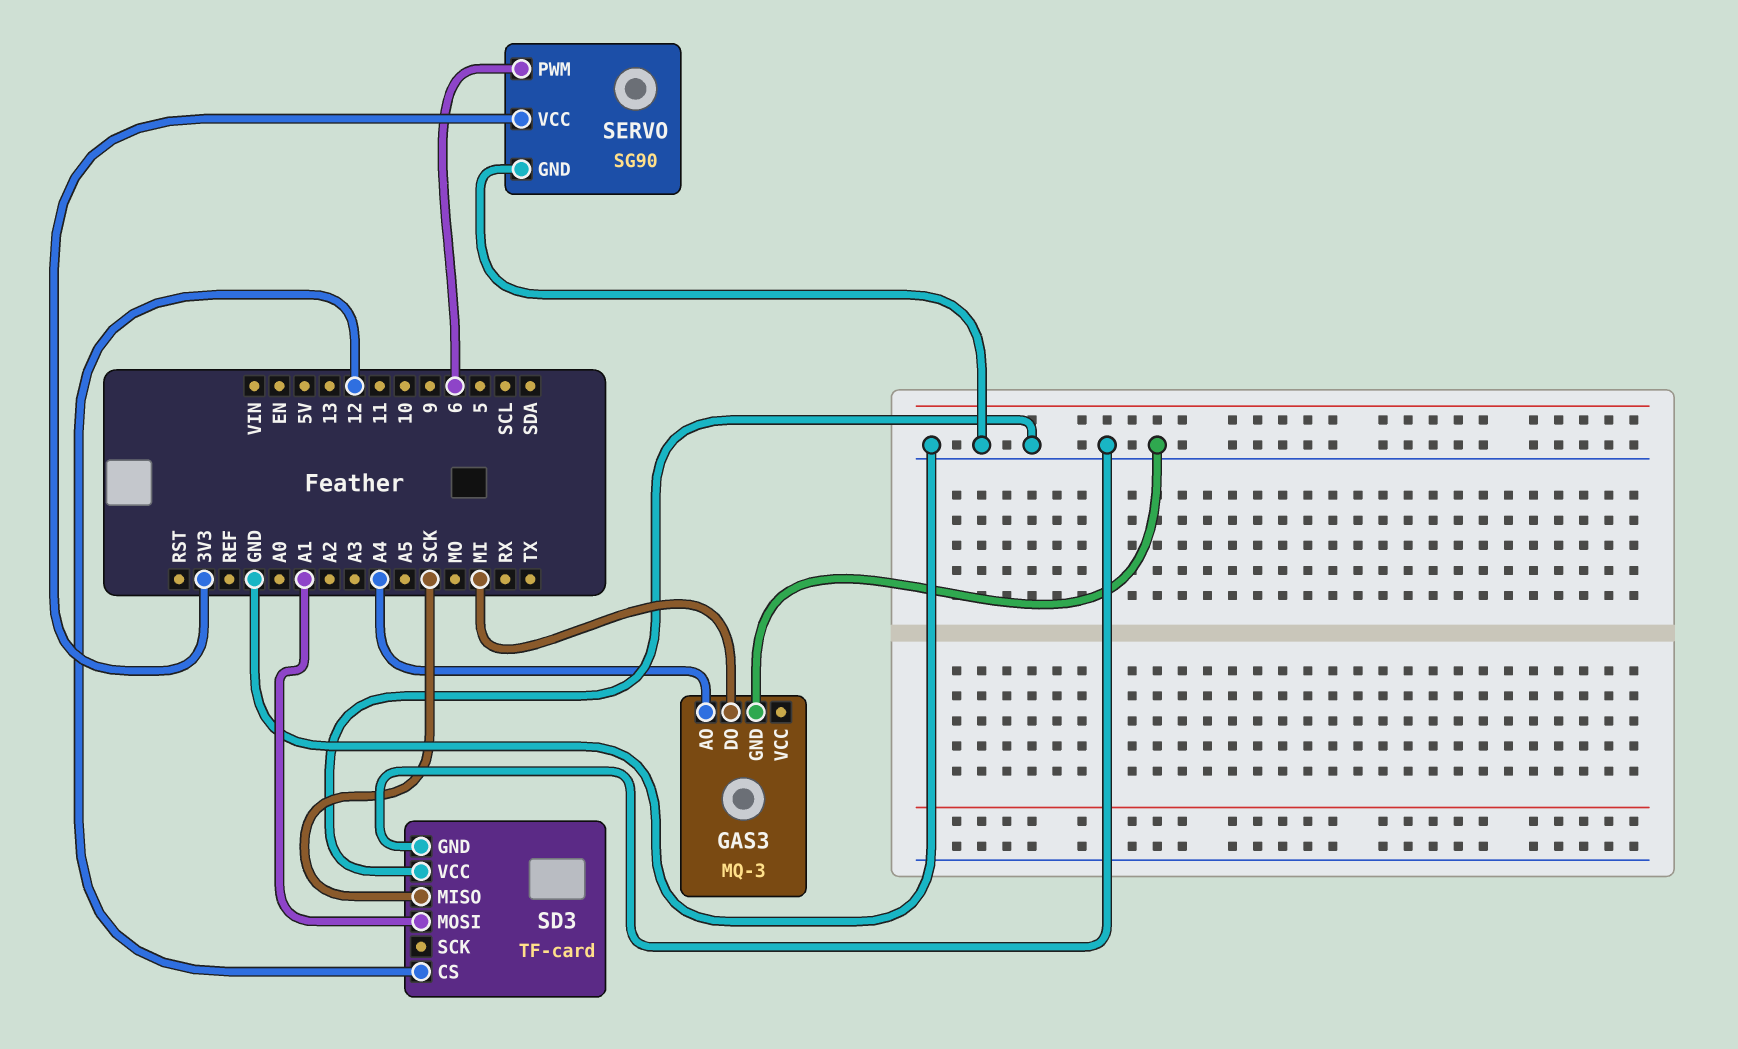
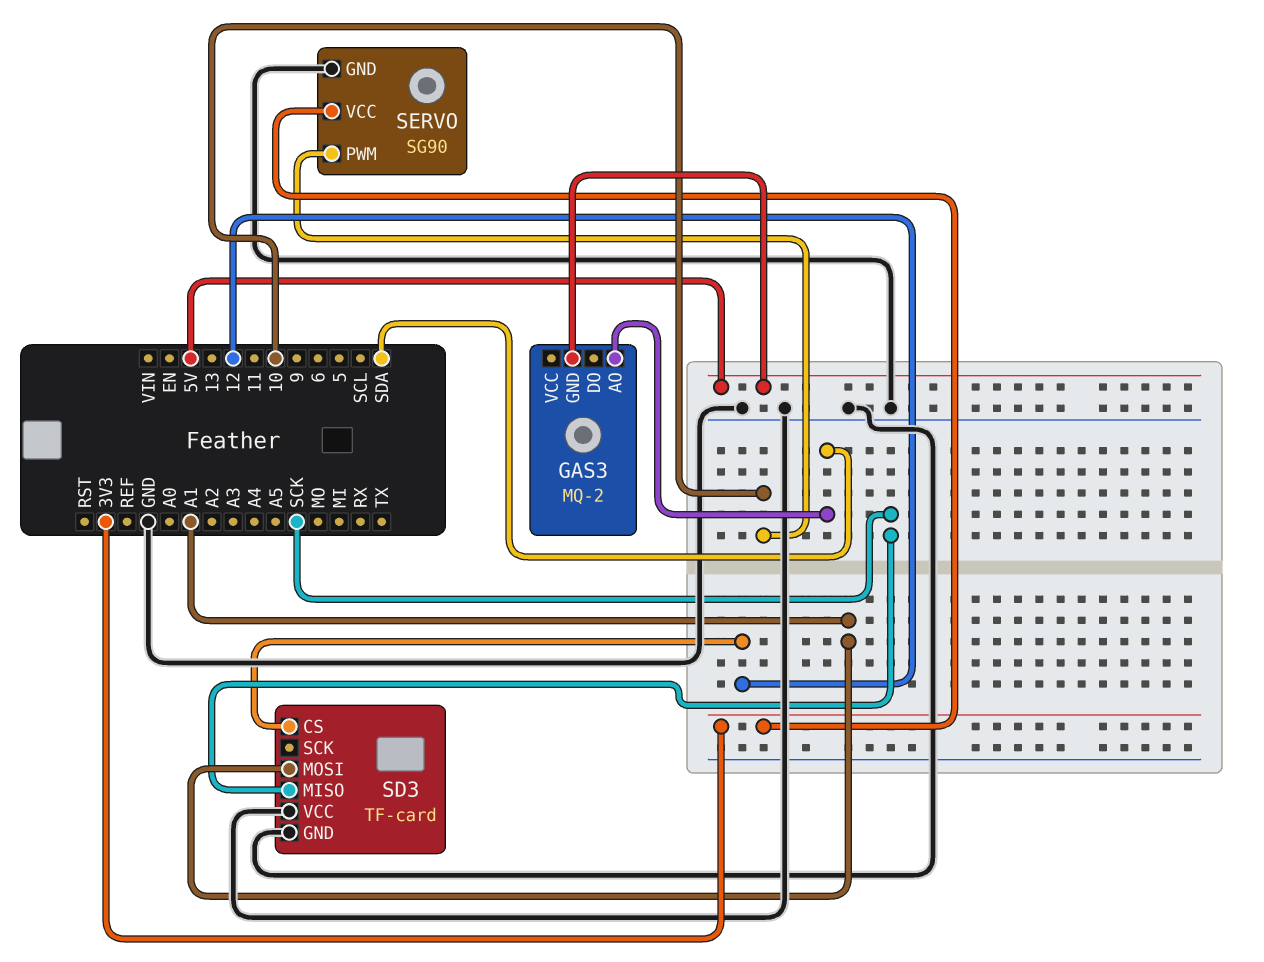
GAS3: MQ-3 -> MQ-2
GAS3 pin AO: A4 -> SDA
GAS3 pin DO: MI -> none
GAS3 pin GND: GND -> 5V
SERVO pin PWM: 6 -> 10

